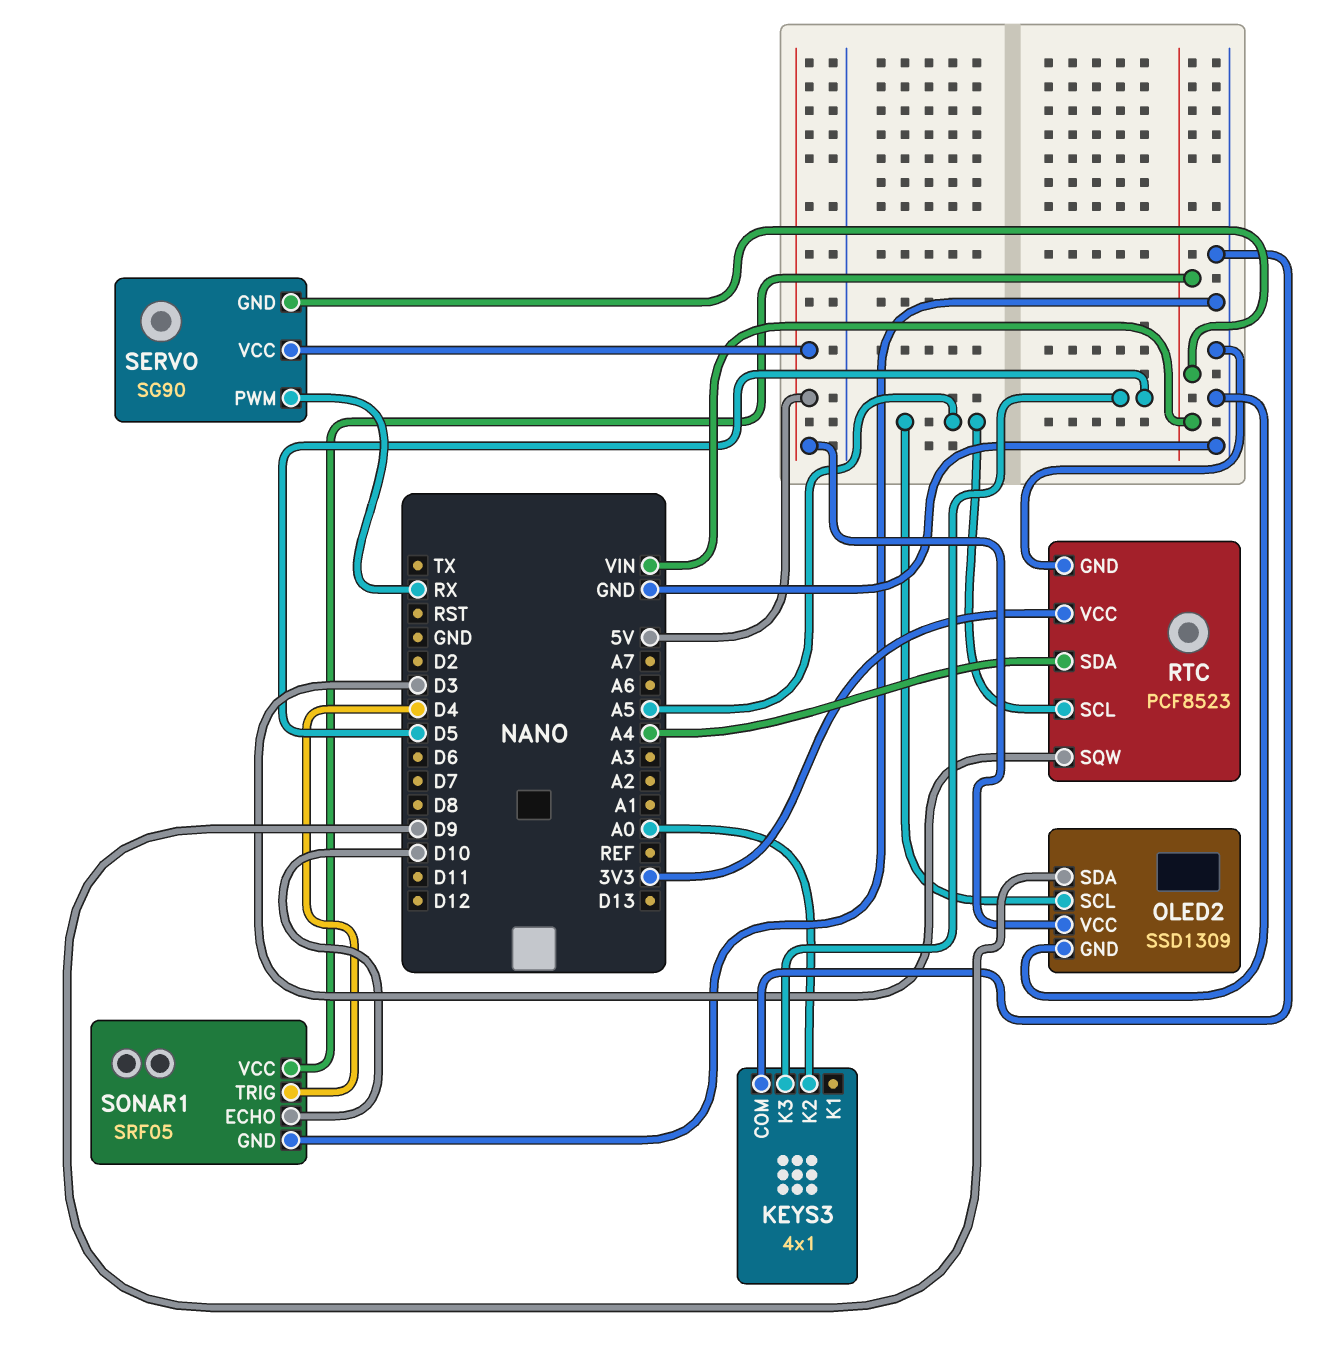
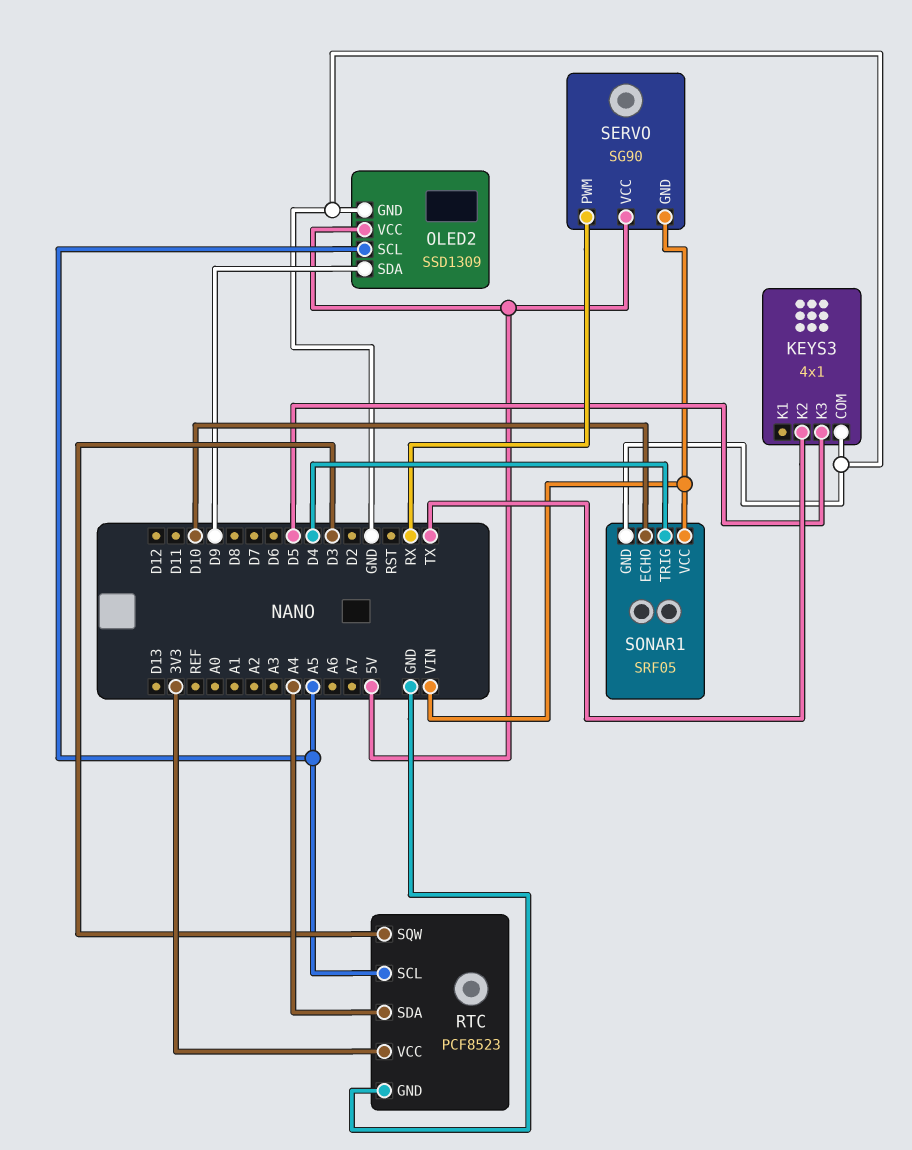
KEYS3 pin K2: A0 -> TX

